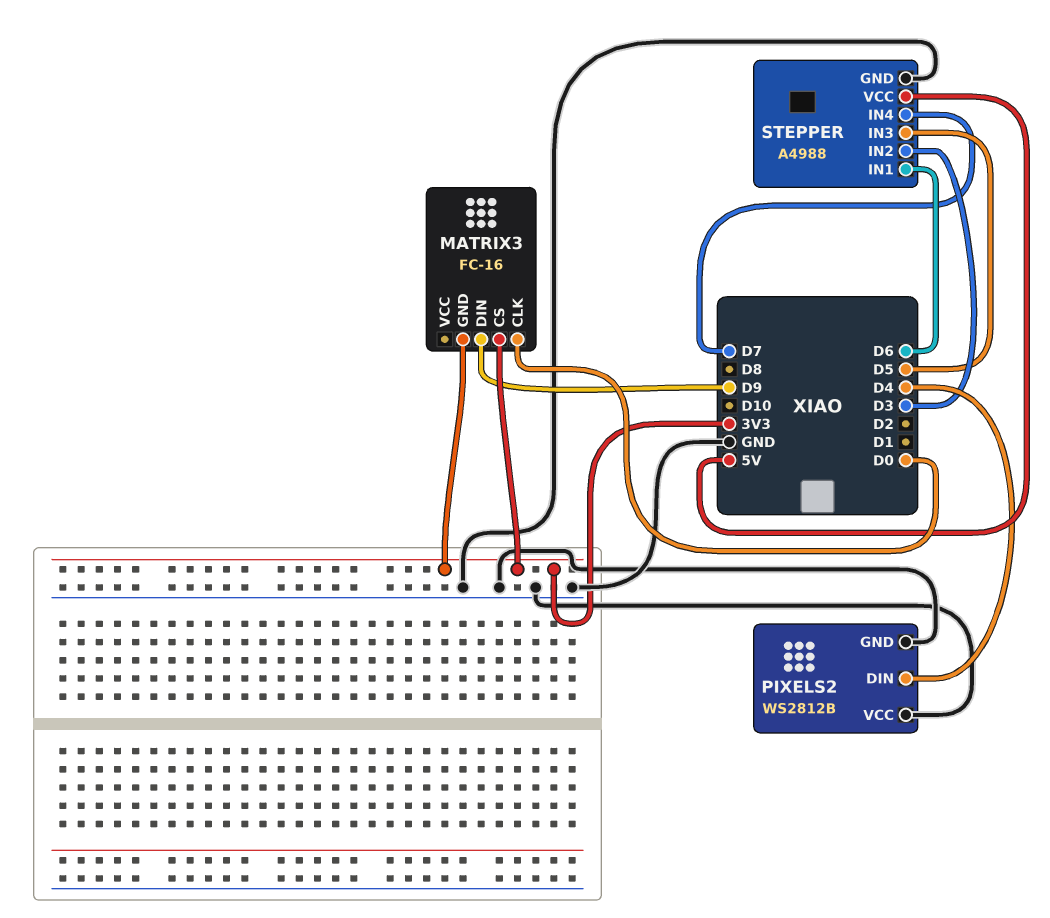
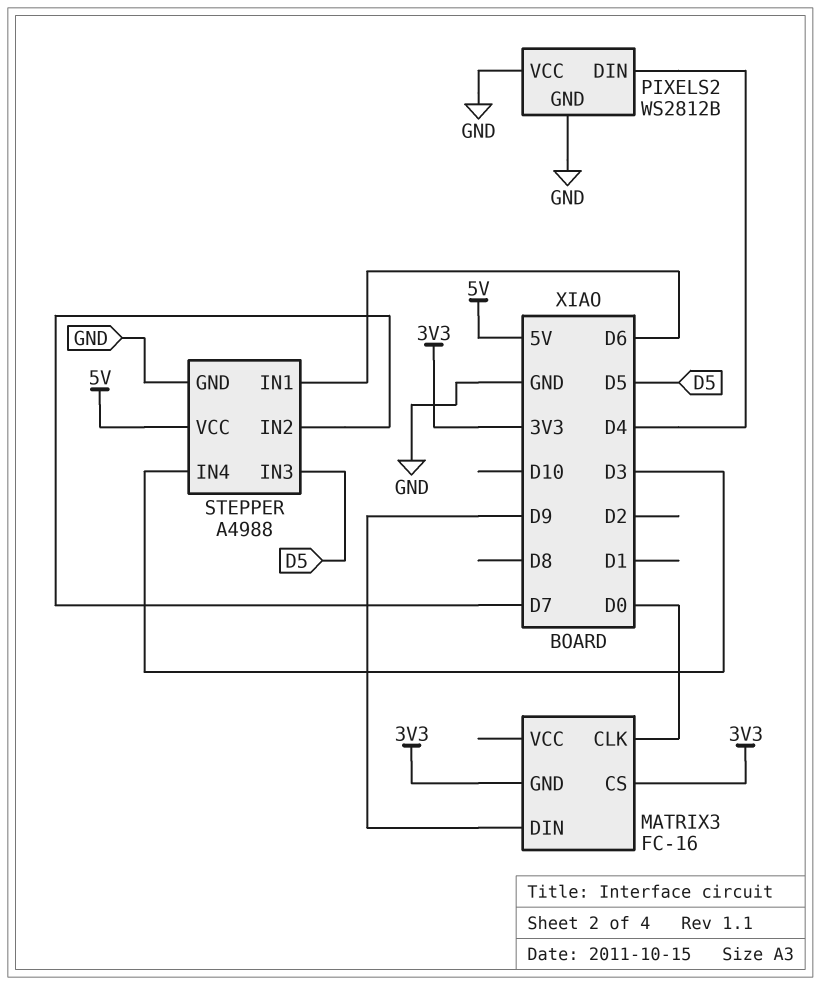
STEPPER pin IN2: D3 -> D7
STEPPER pin IN4: D7 -> D3

